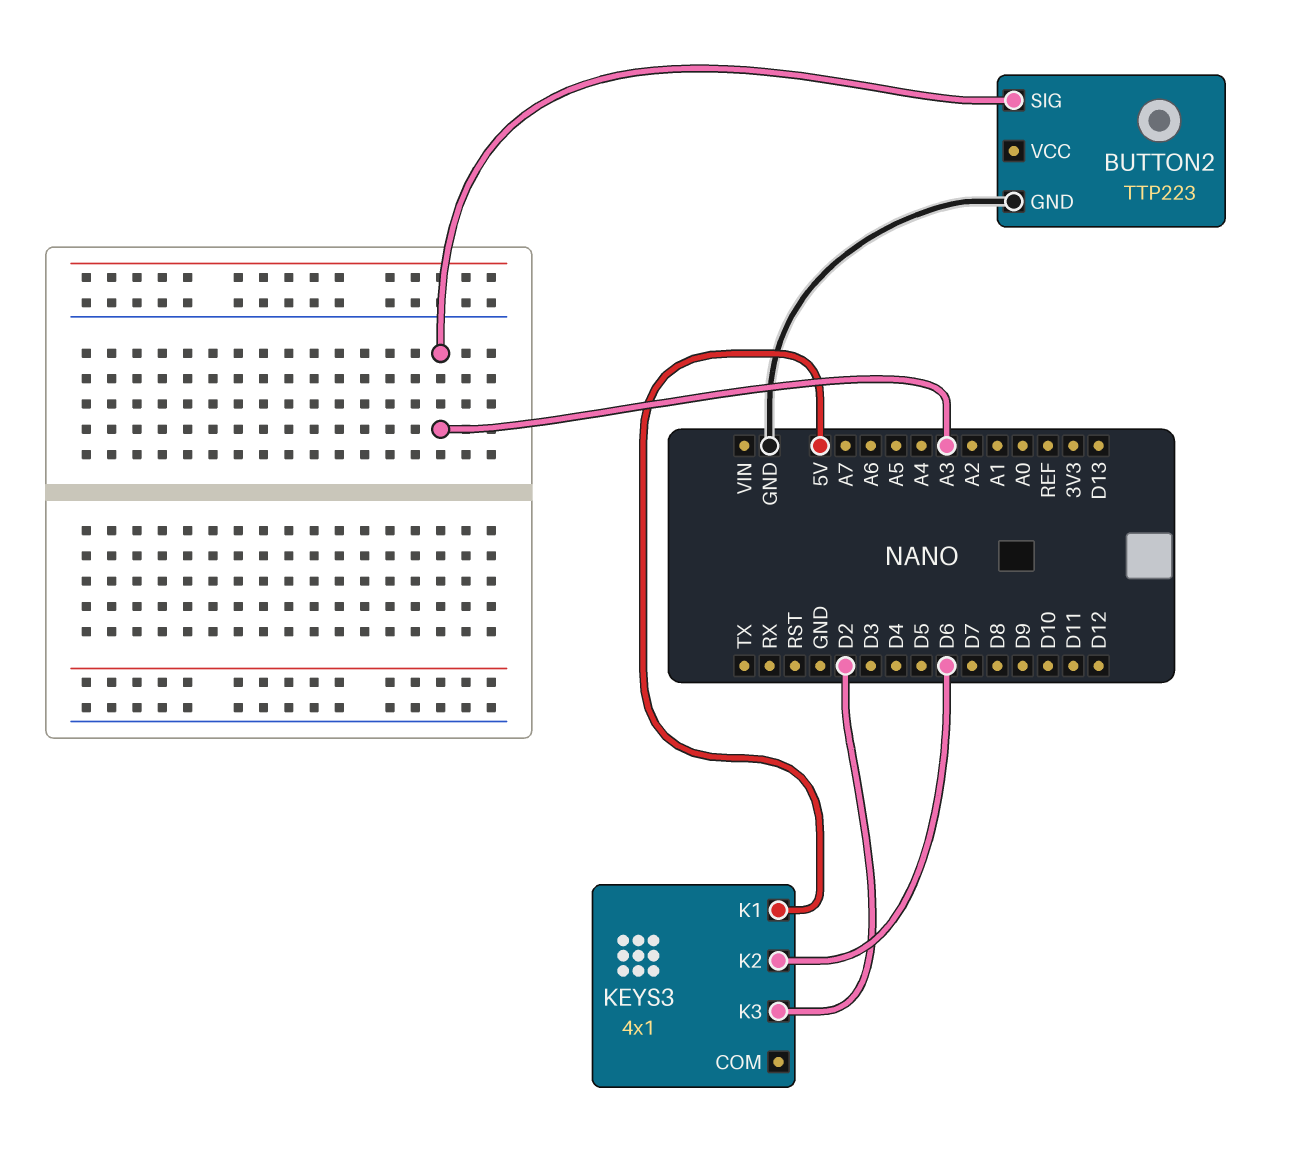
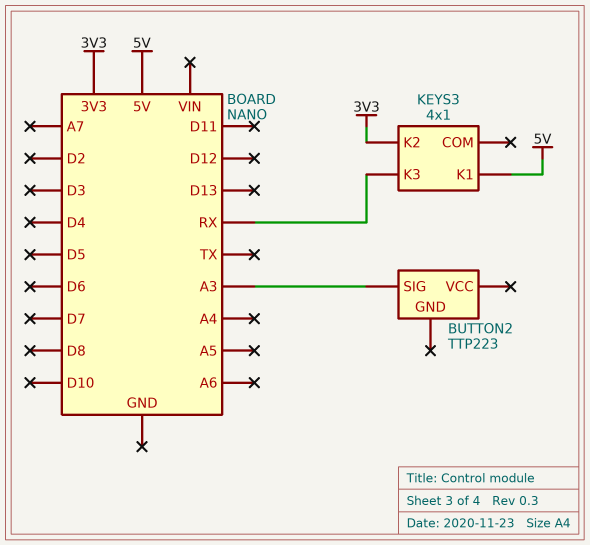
BUTTON2 pin GND: GND -> none
KEYS3 pin K2: D6 -> 3V3
KEYS3 pin K3: D2 -> RX

